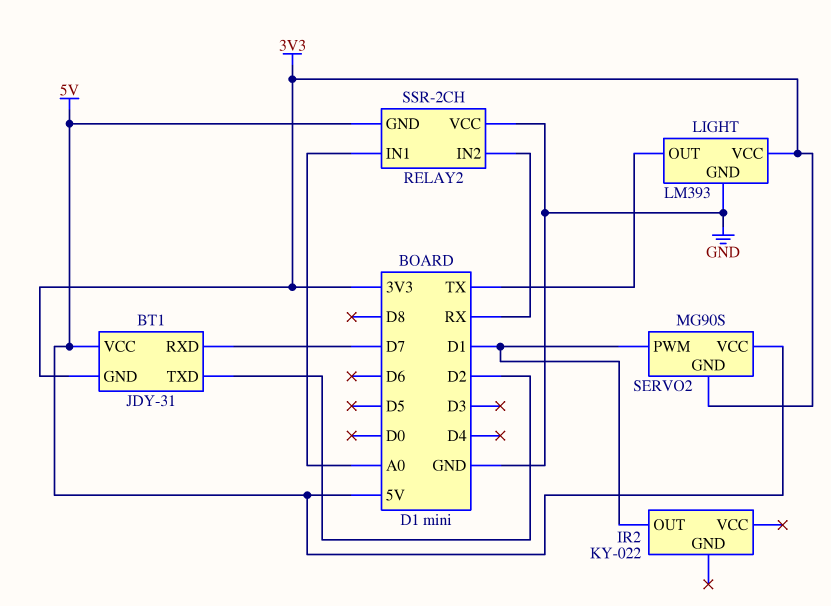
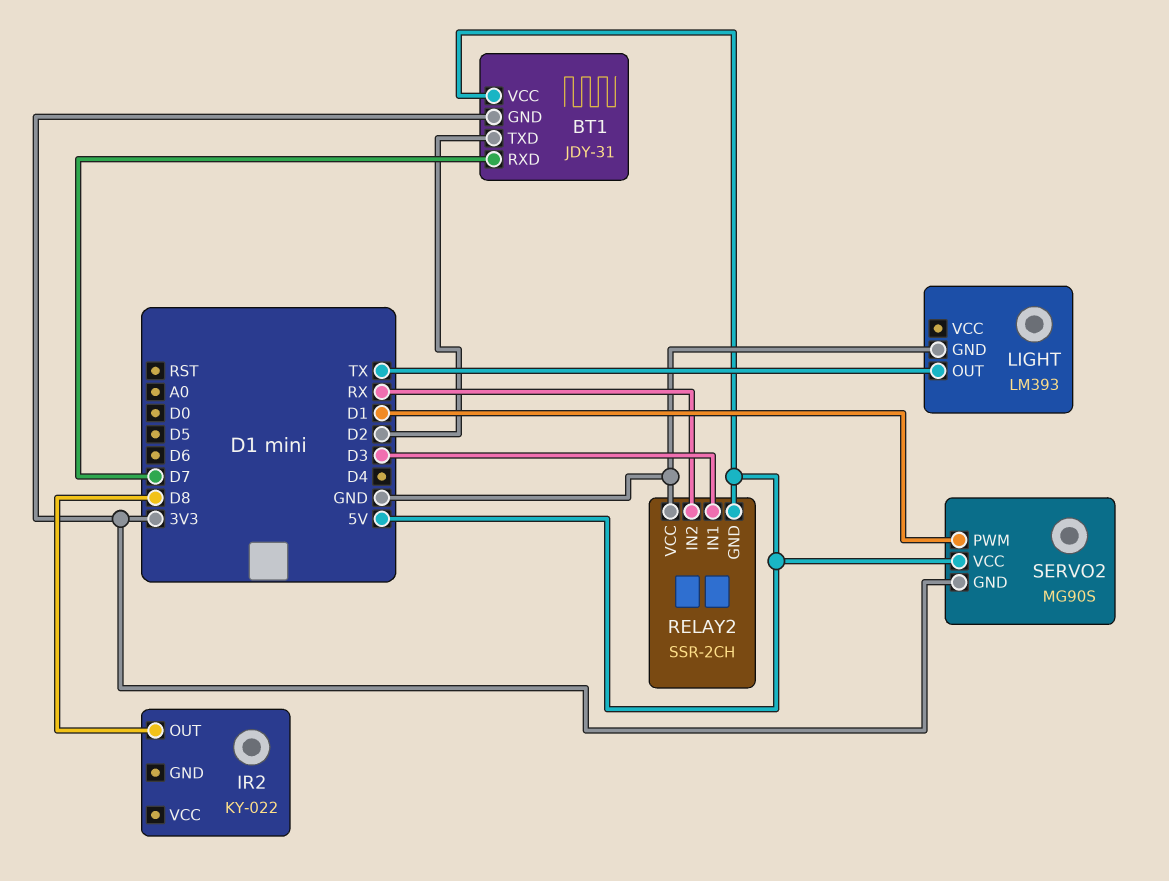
IR2 pin OUT: D1 -> D8
LIGHT pin VCC: 3V3 -> none
RELAY2 pin IN1: A0 -> D3

